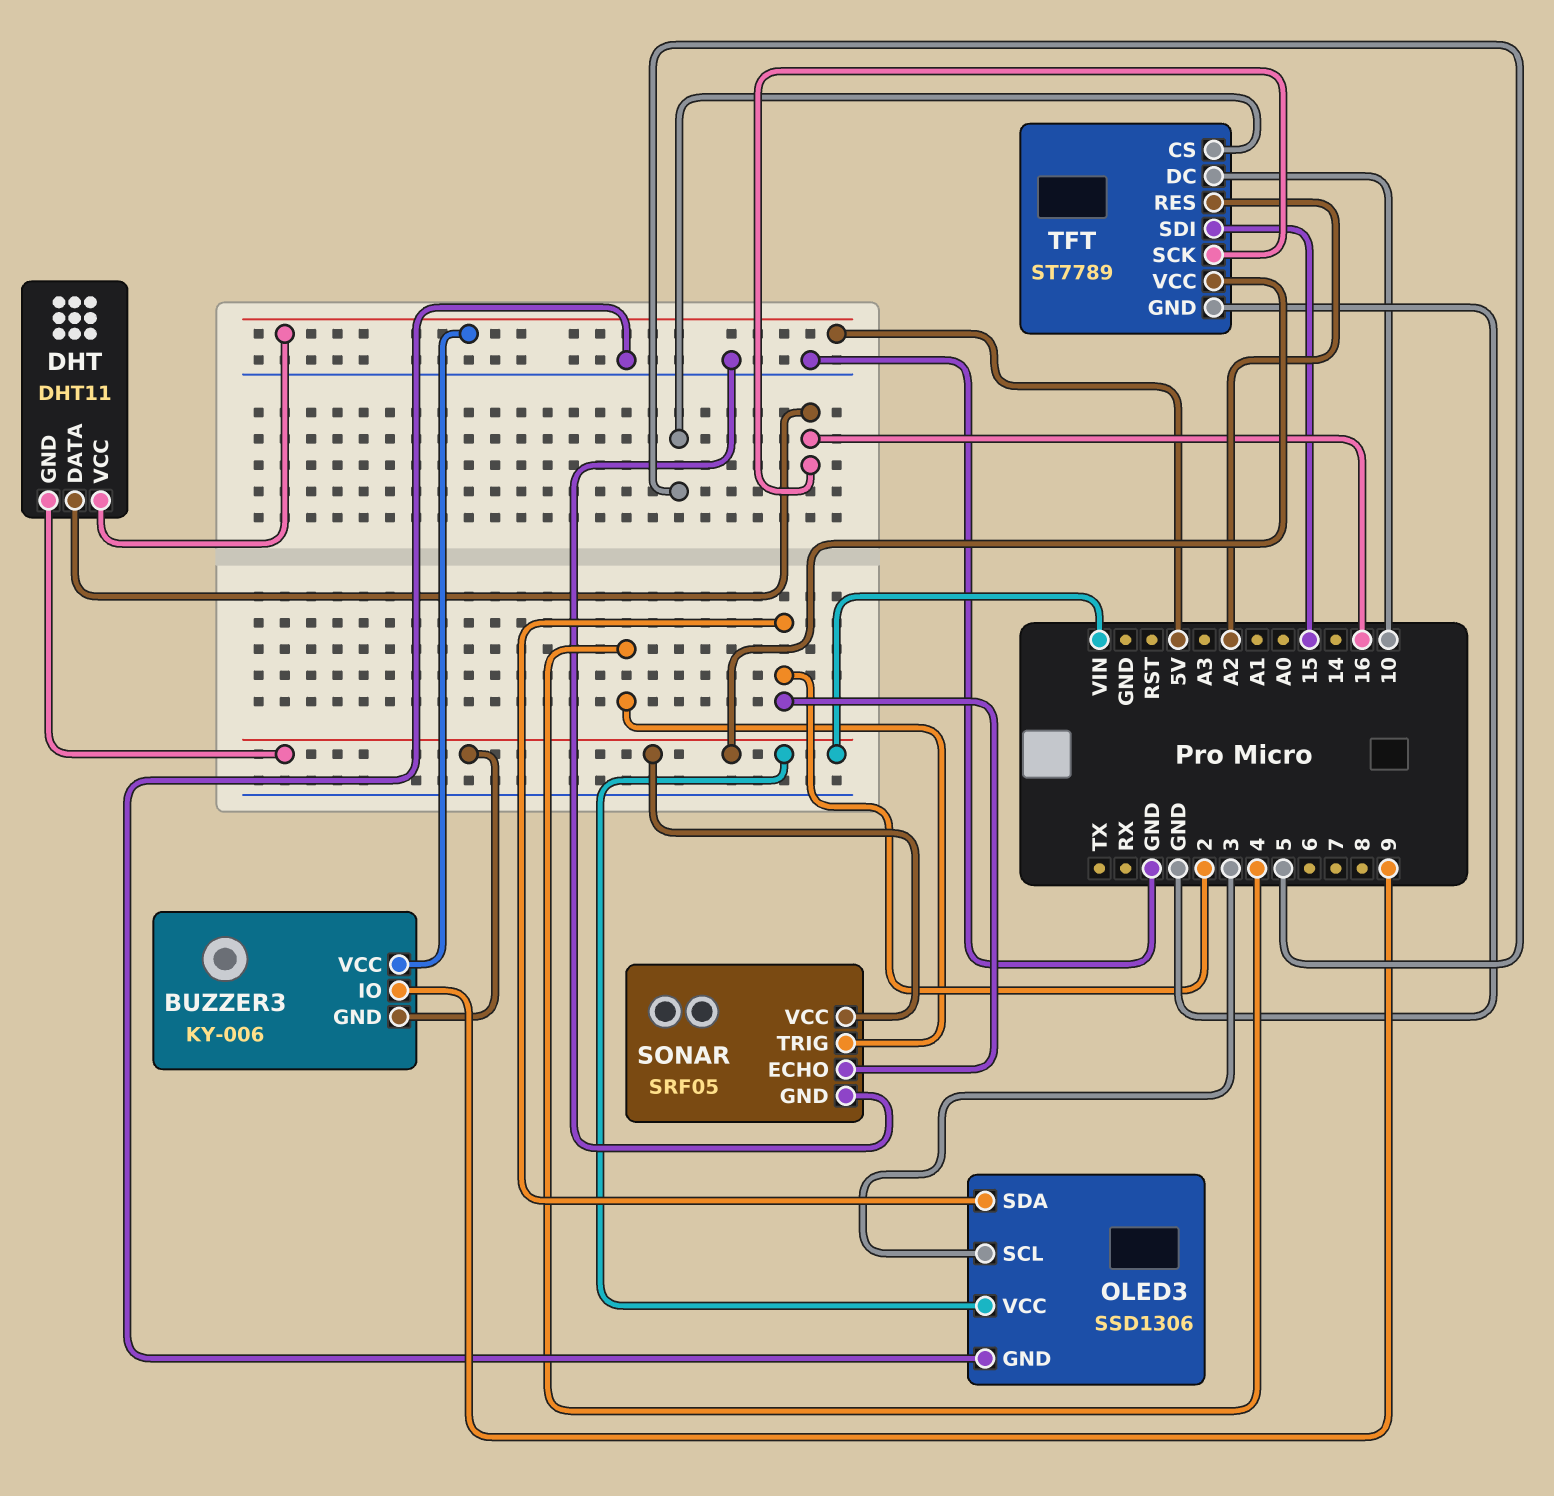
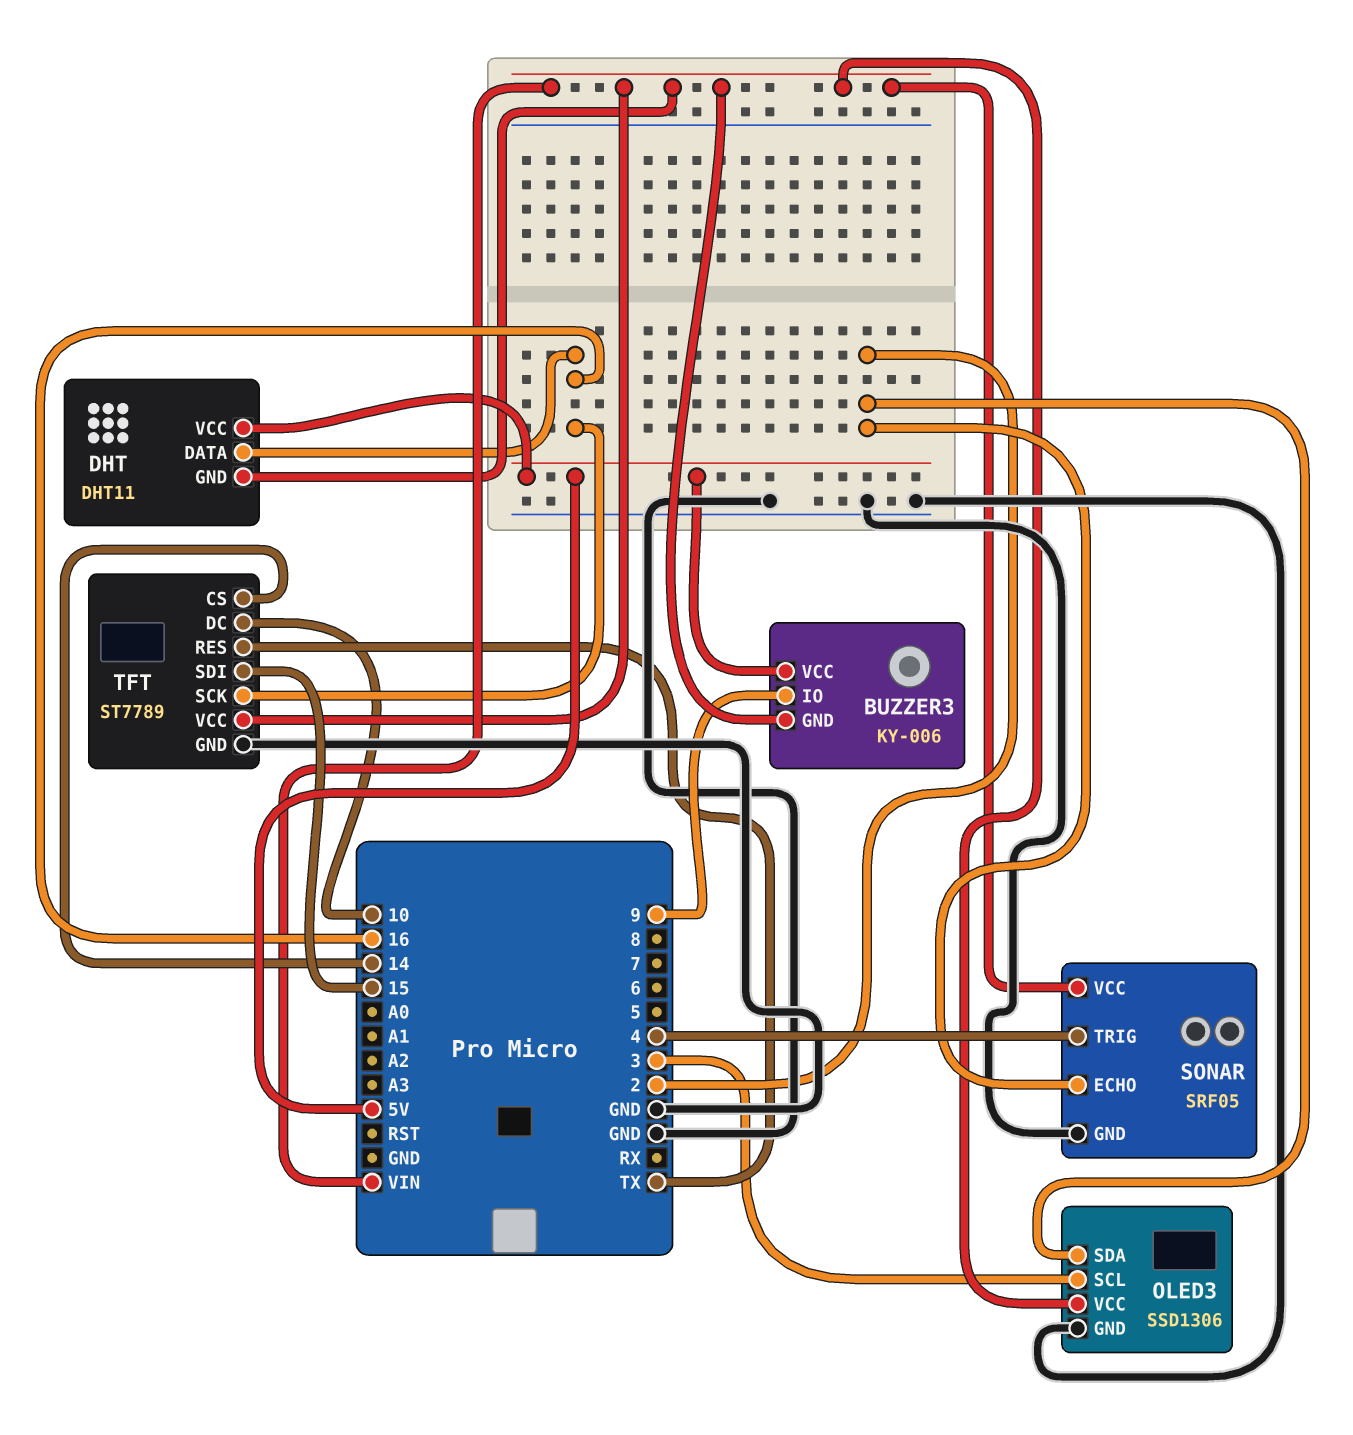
TFT pin CS: 5 -> 14
TFT pin RES: A2 -> TX

